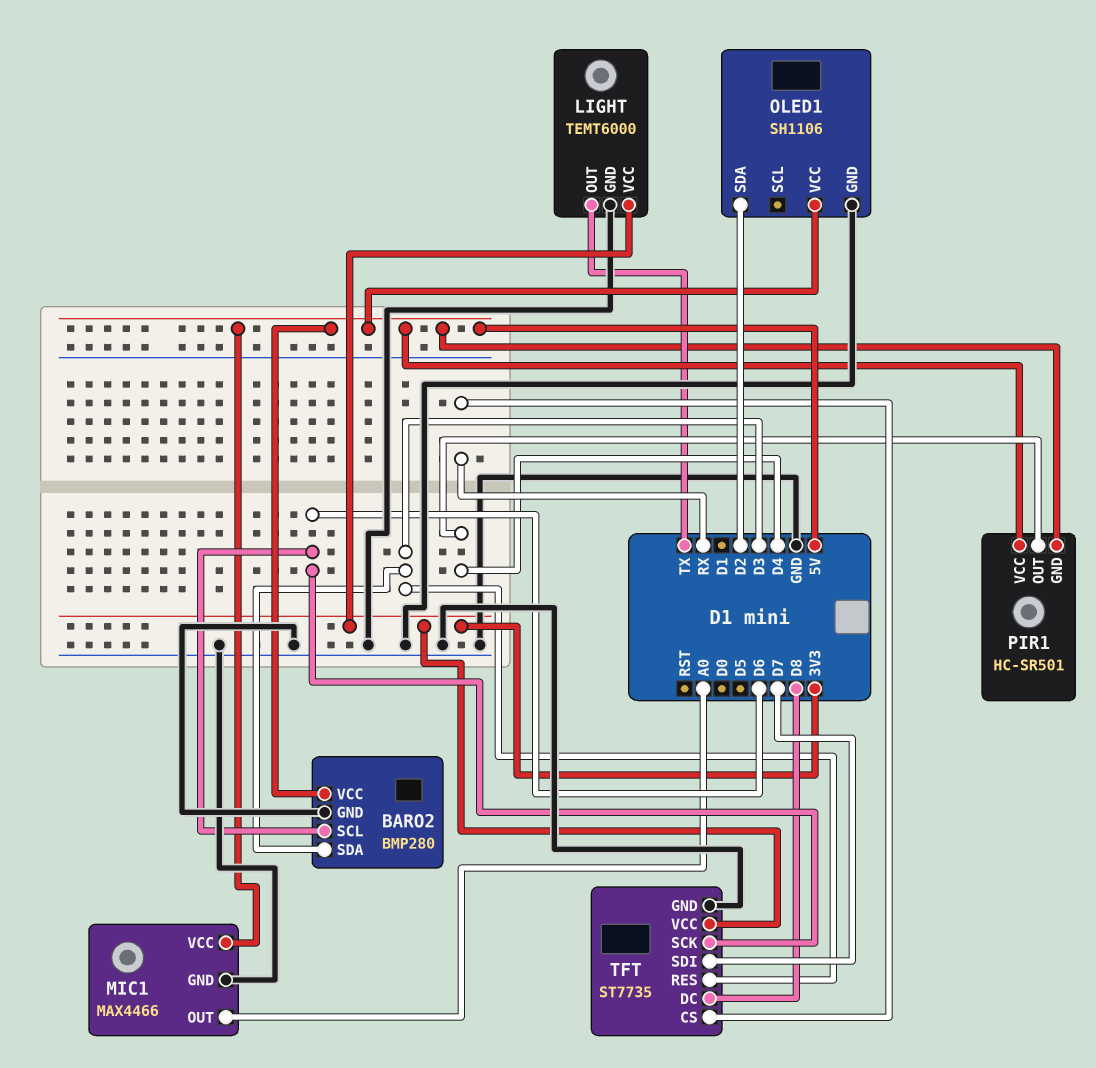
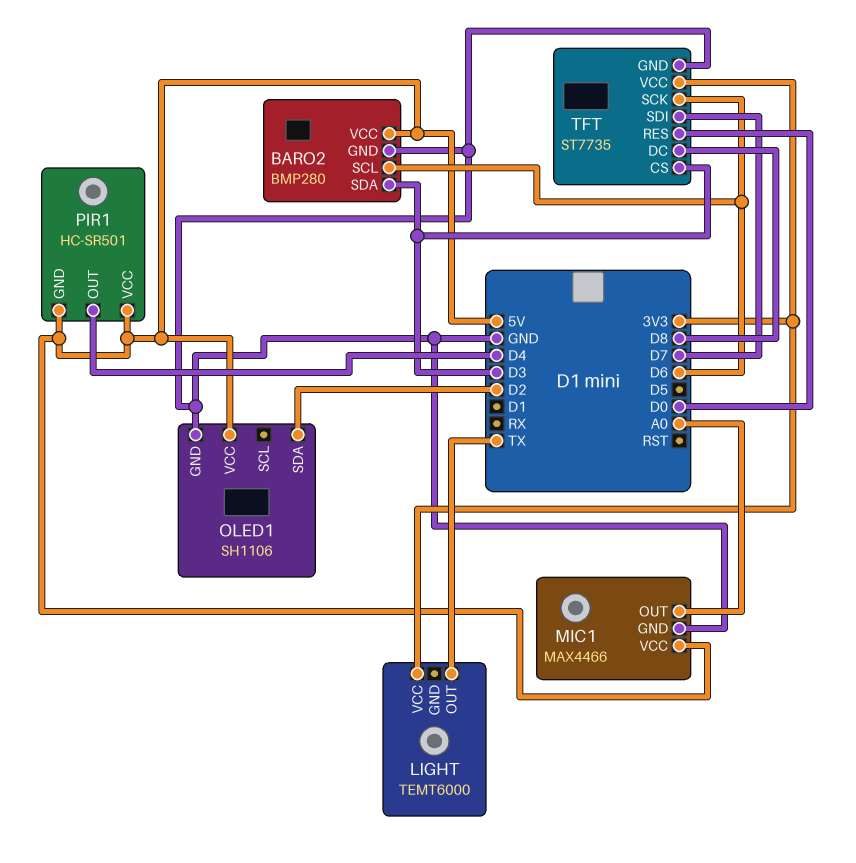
LIGHT pin GND: GND -> none
TFT pin CS: RX -> D3
TFT pin RES: D3 -> D0

